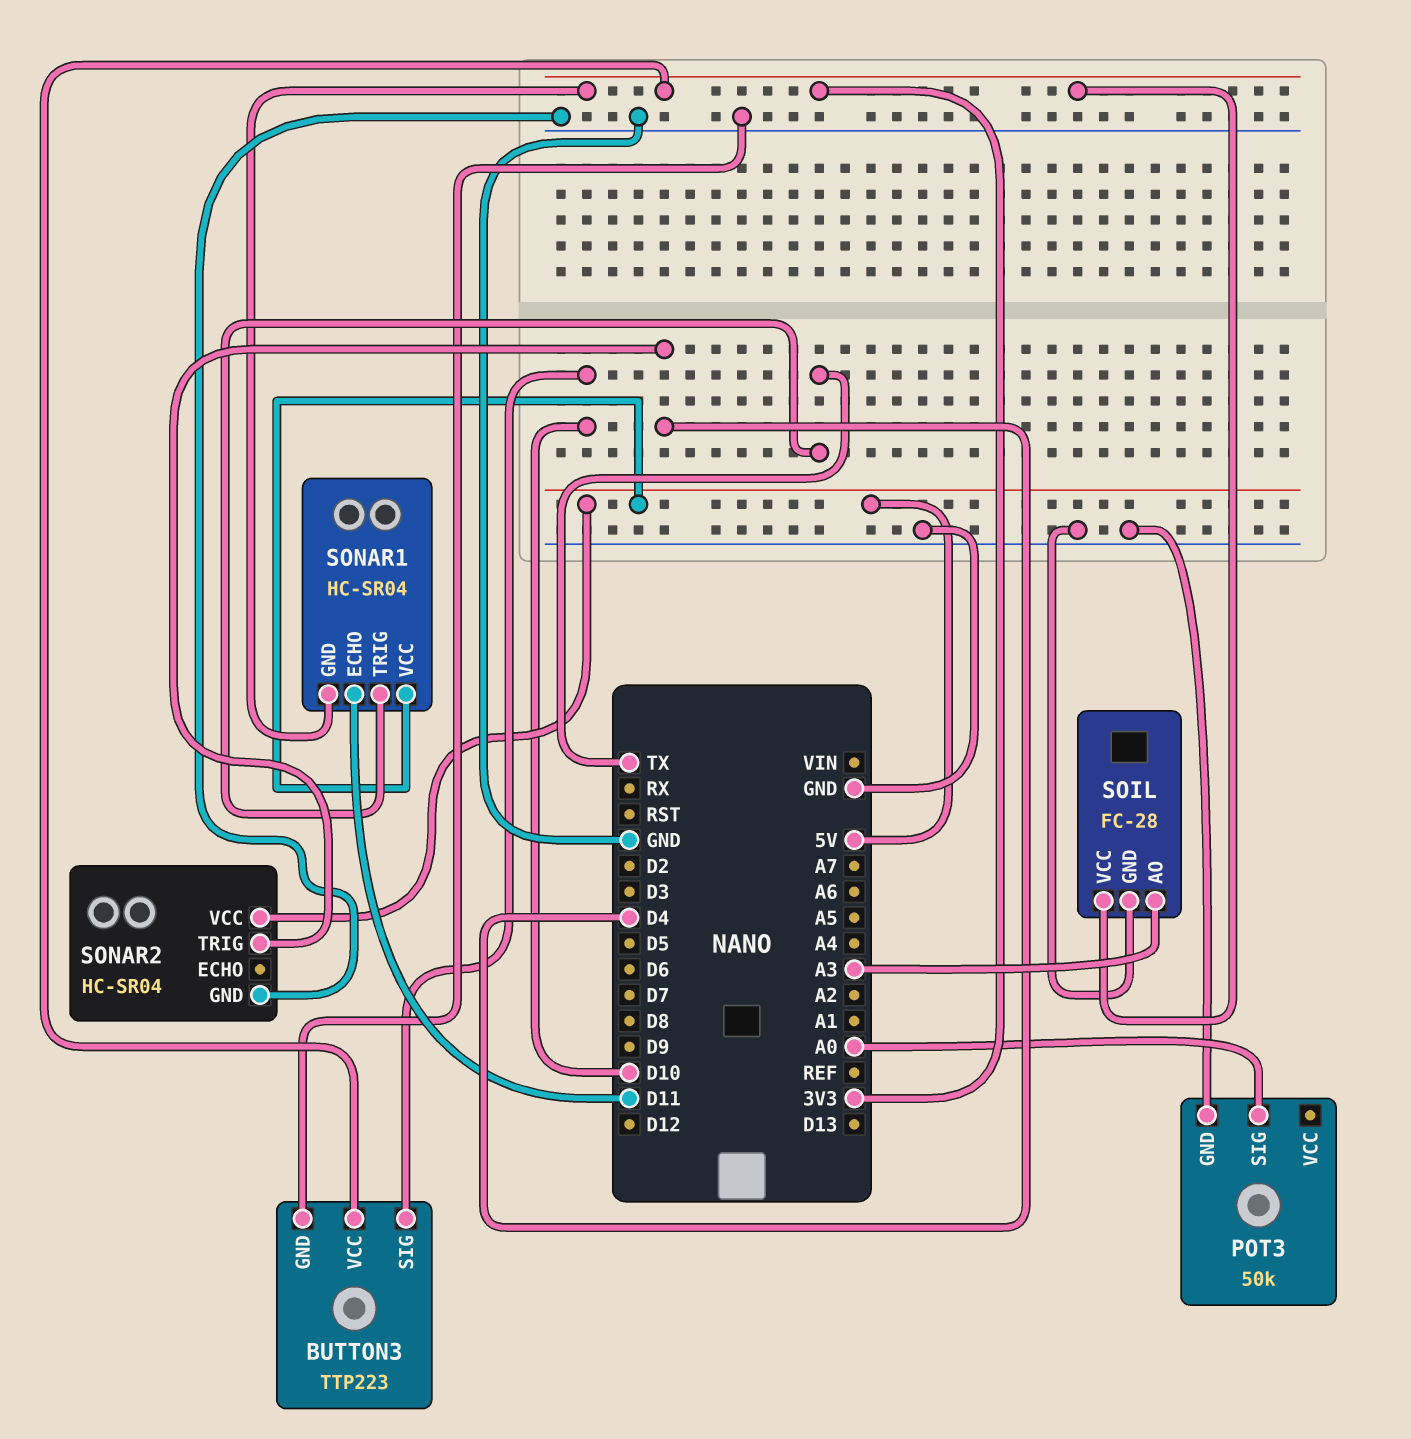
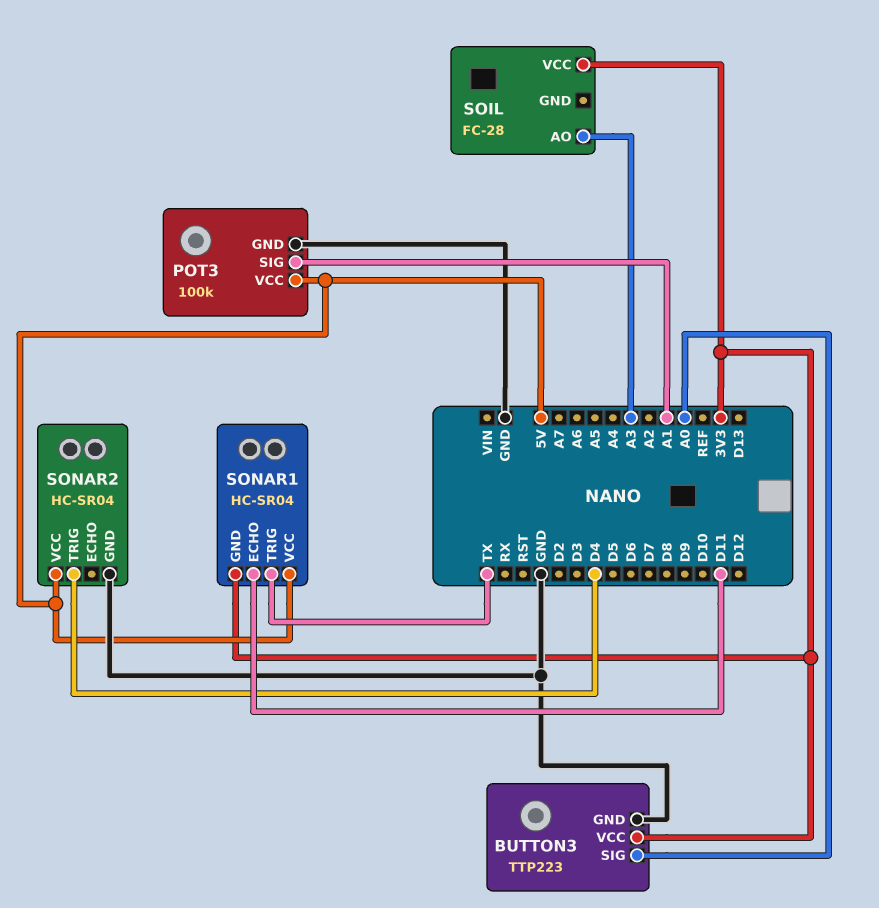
BUTTON3 pin SIG: D10 -> A0
POT3: 50k -> 100k
POT3 pin SIG: A0 -> A1
POT3 pin VCC: none -> 5V
SOIL pin GND: GND -> none

